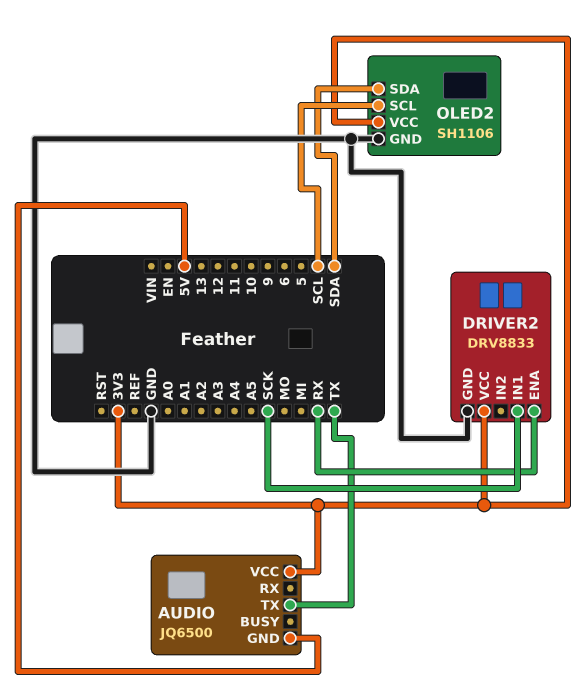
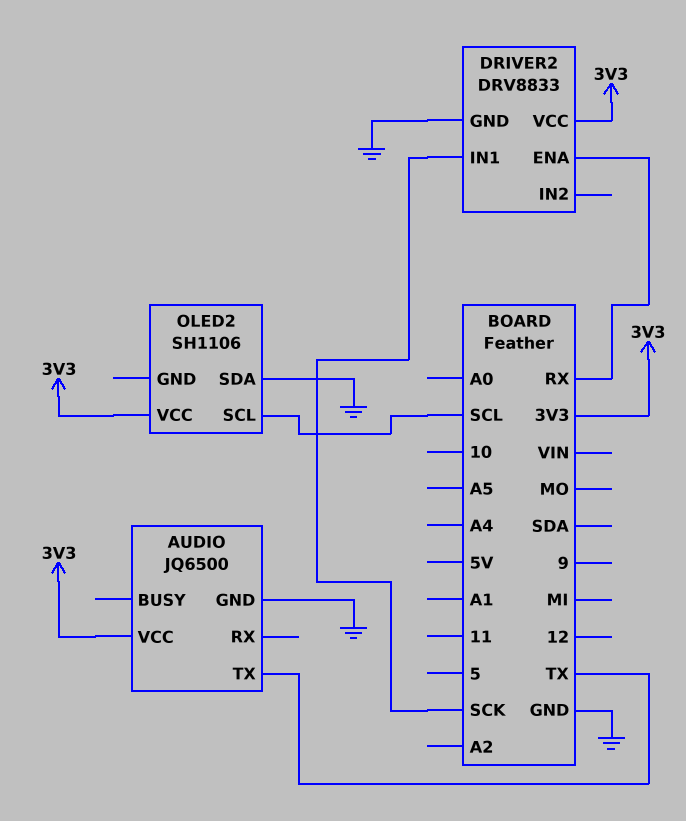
AUDIO pin GND: 5V -> GND
OLED2 pin GND: GND -> none
OLED2 pin SDA: SDA -> GND

